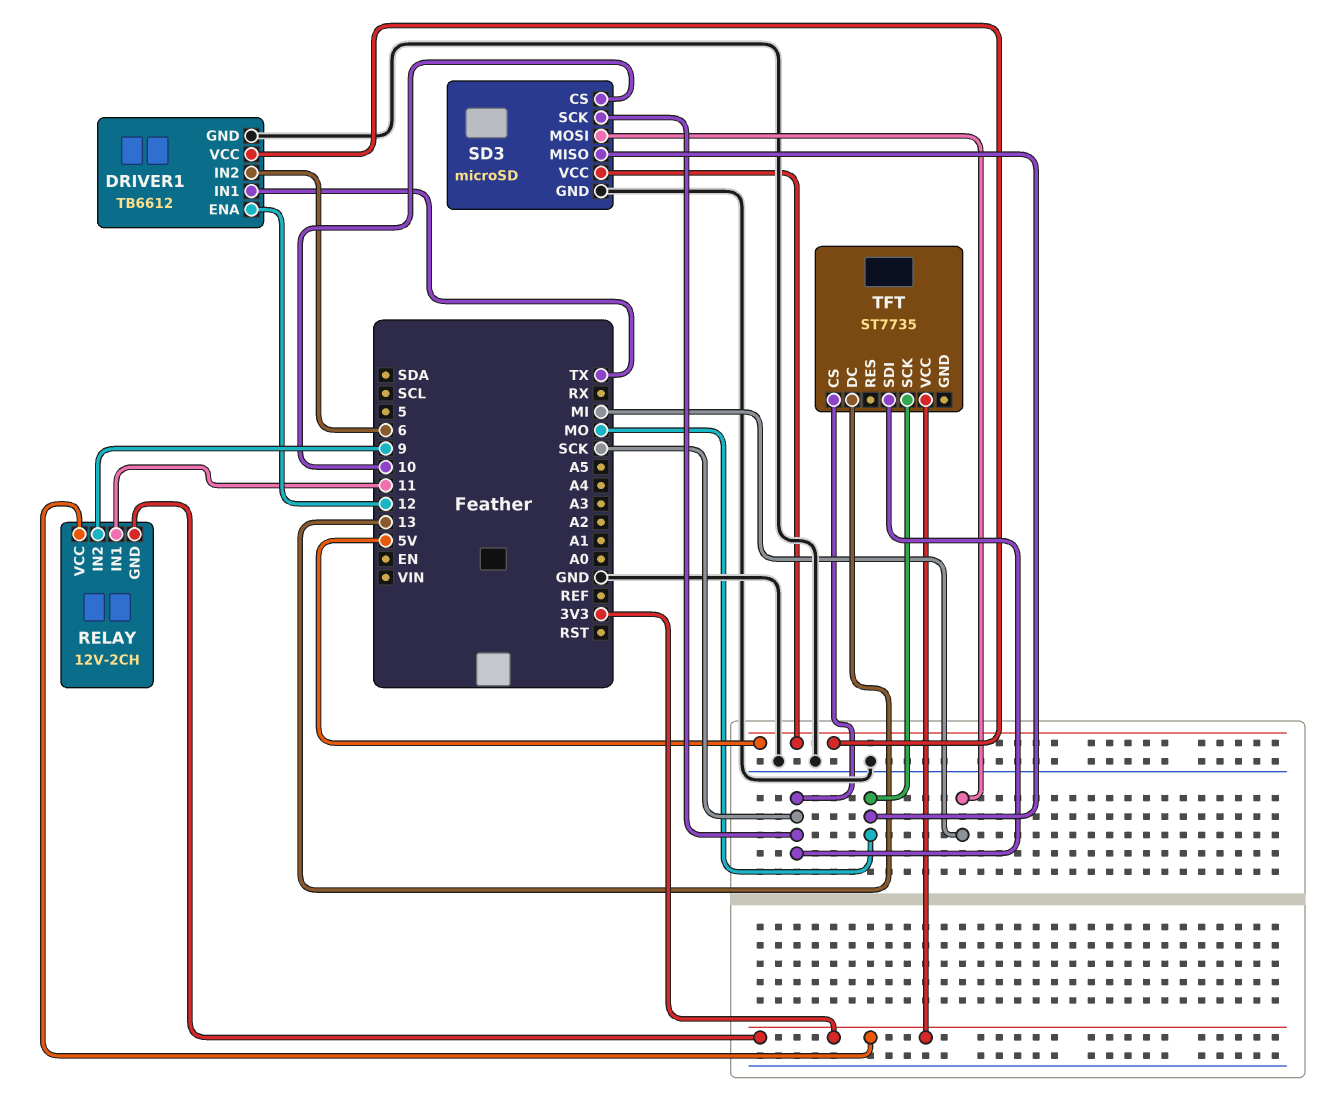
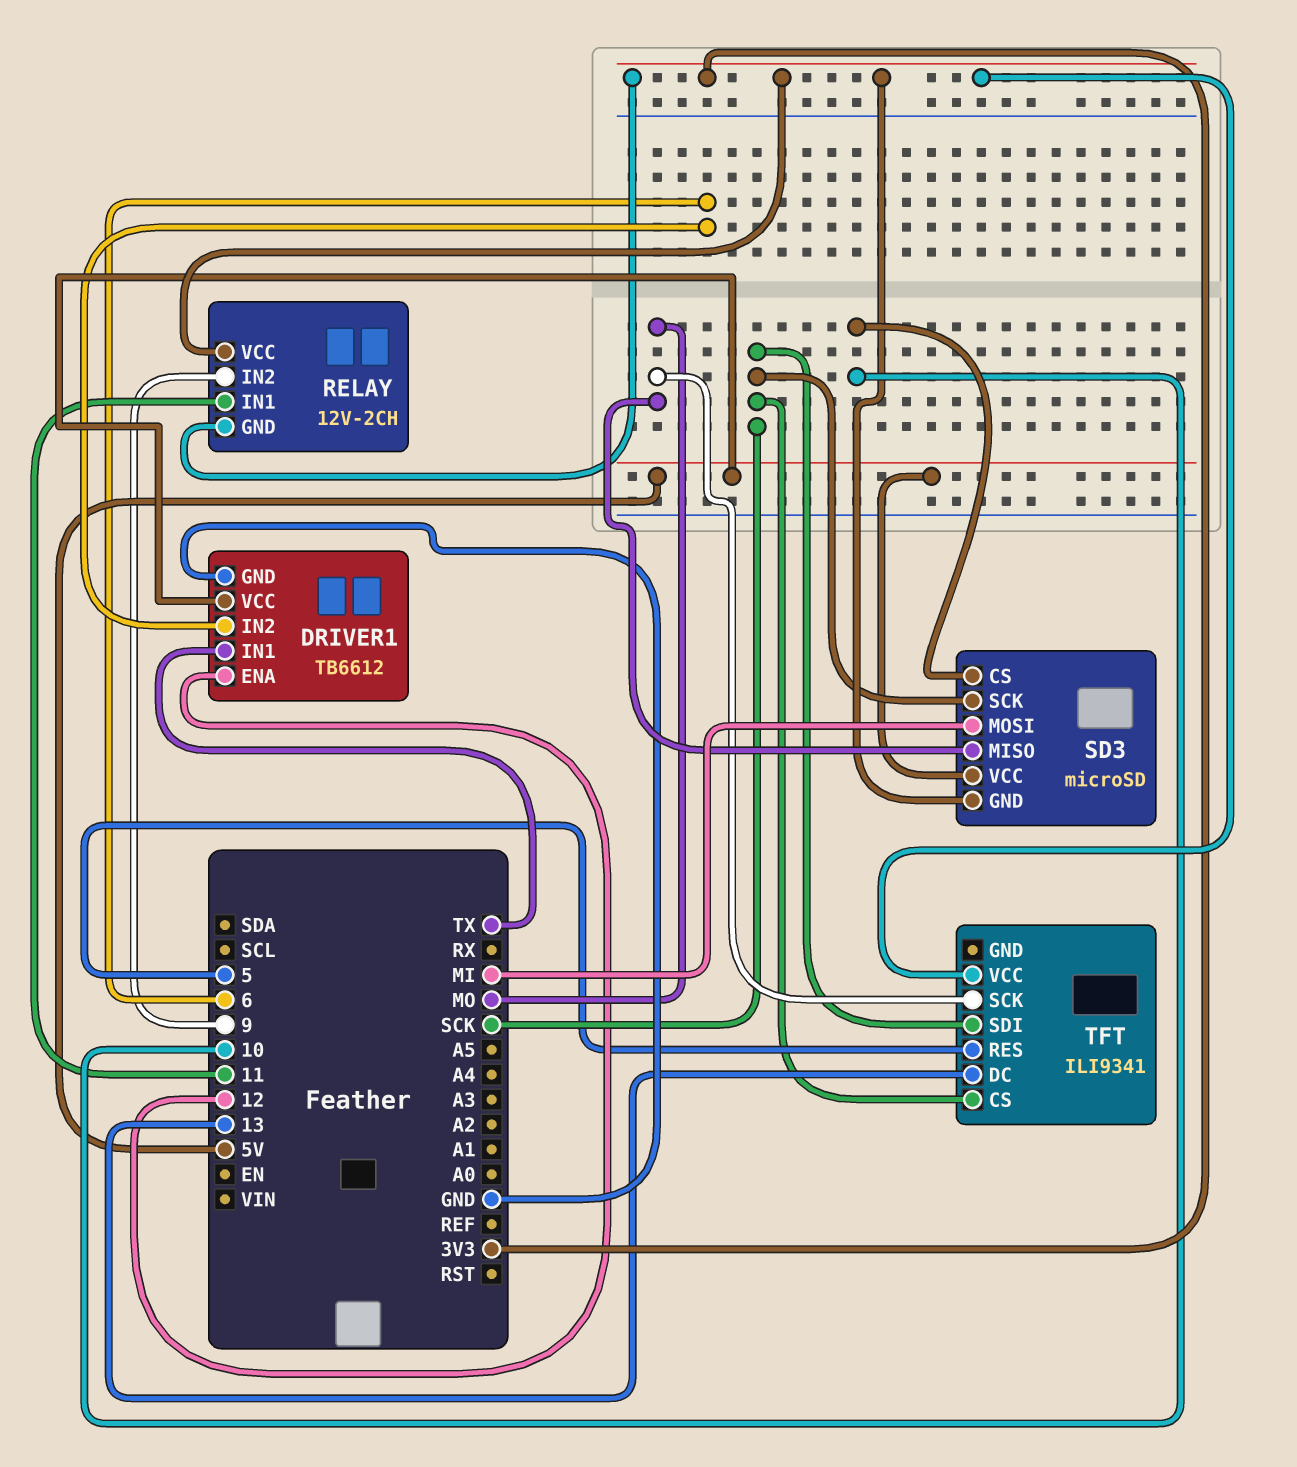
SD3 pin GND: GND -> 3V3
TFT: ST7735 -> ILI9341
TFT pin RES: none -> 5

